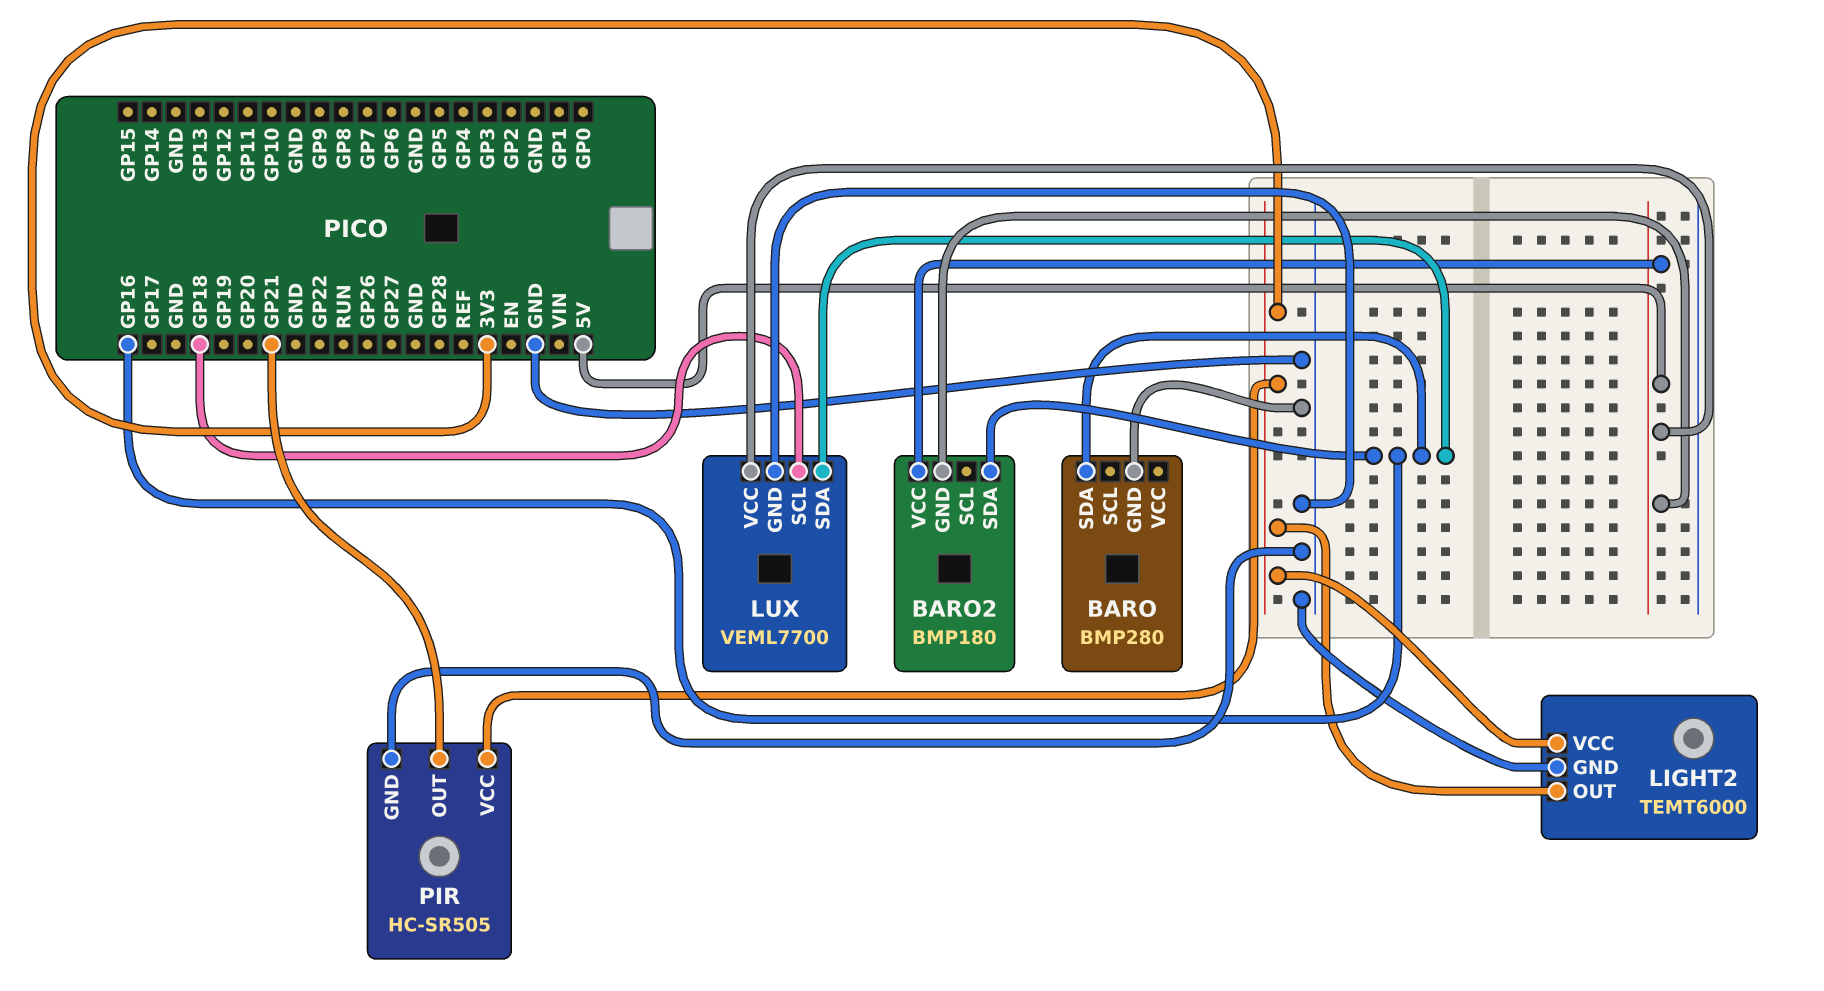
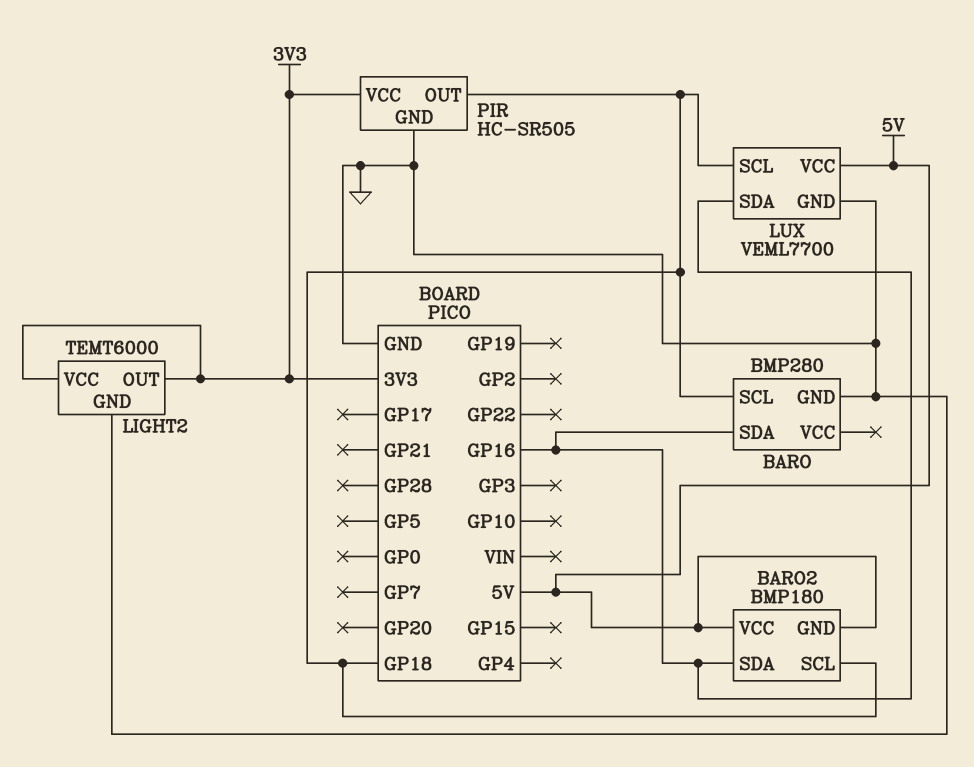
BARO pin SCL: none -> GP18
BARO2 pin SCL: none -> GP18
PIR pin OUT: GP21 -> GP18

